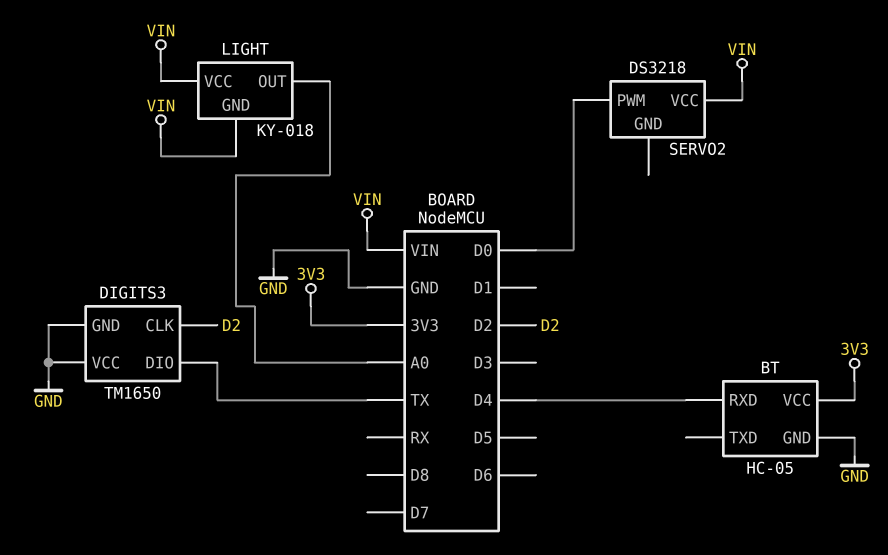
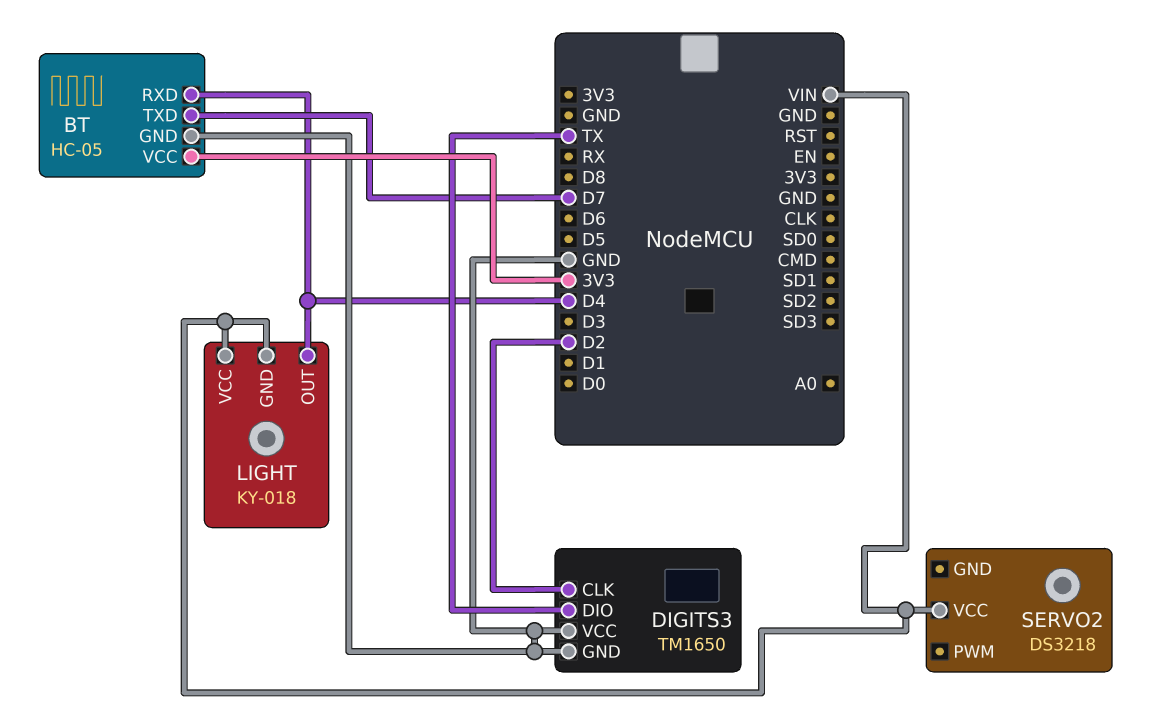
BT pin TXD: none -> D7
LIGHT pin OUT: A0 -> D4
SERVO2 pin PWM: D0 -> none

